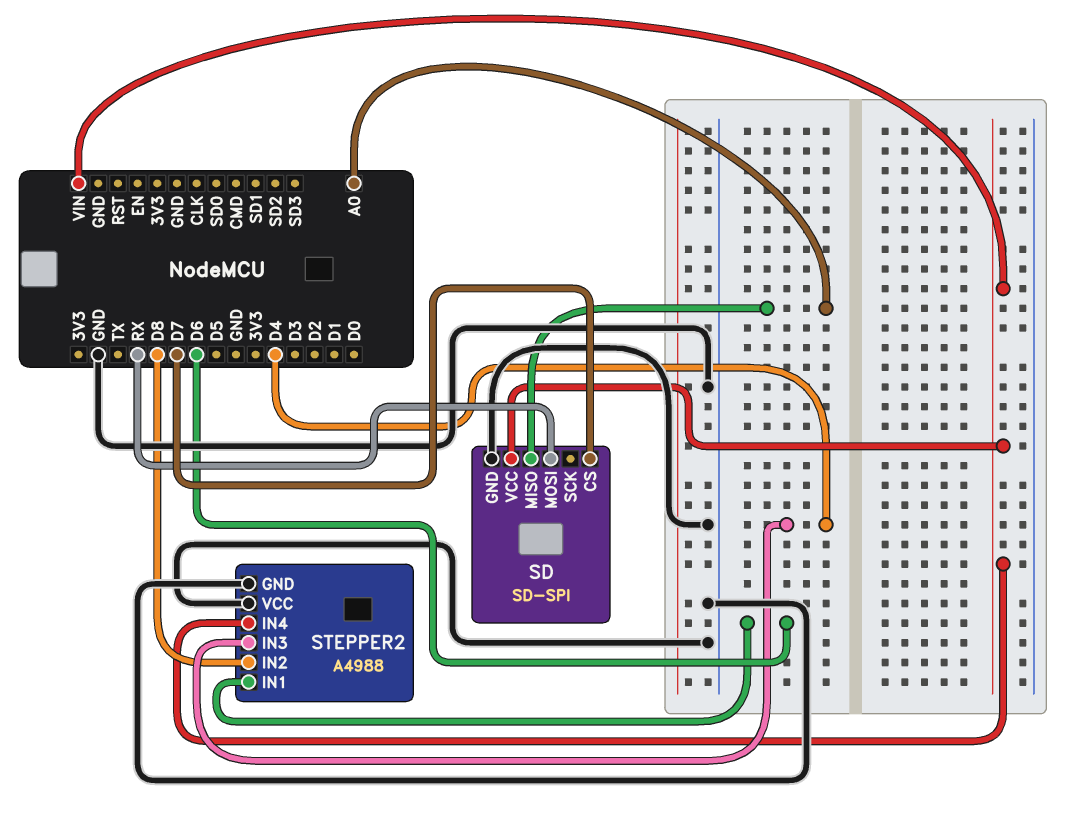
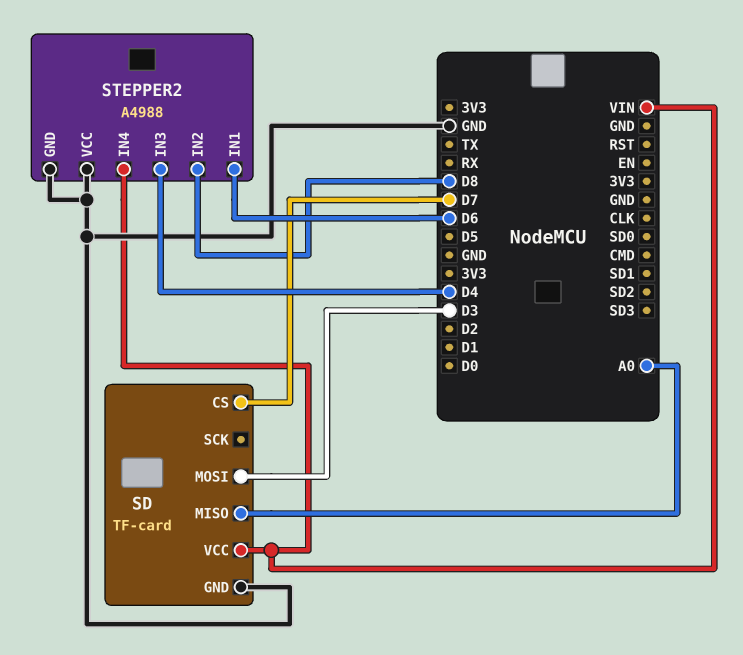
SD: SD-SPI -> TF-card
SD pin MOSI: RX -> D3

